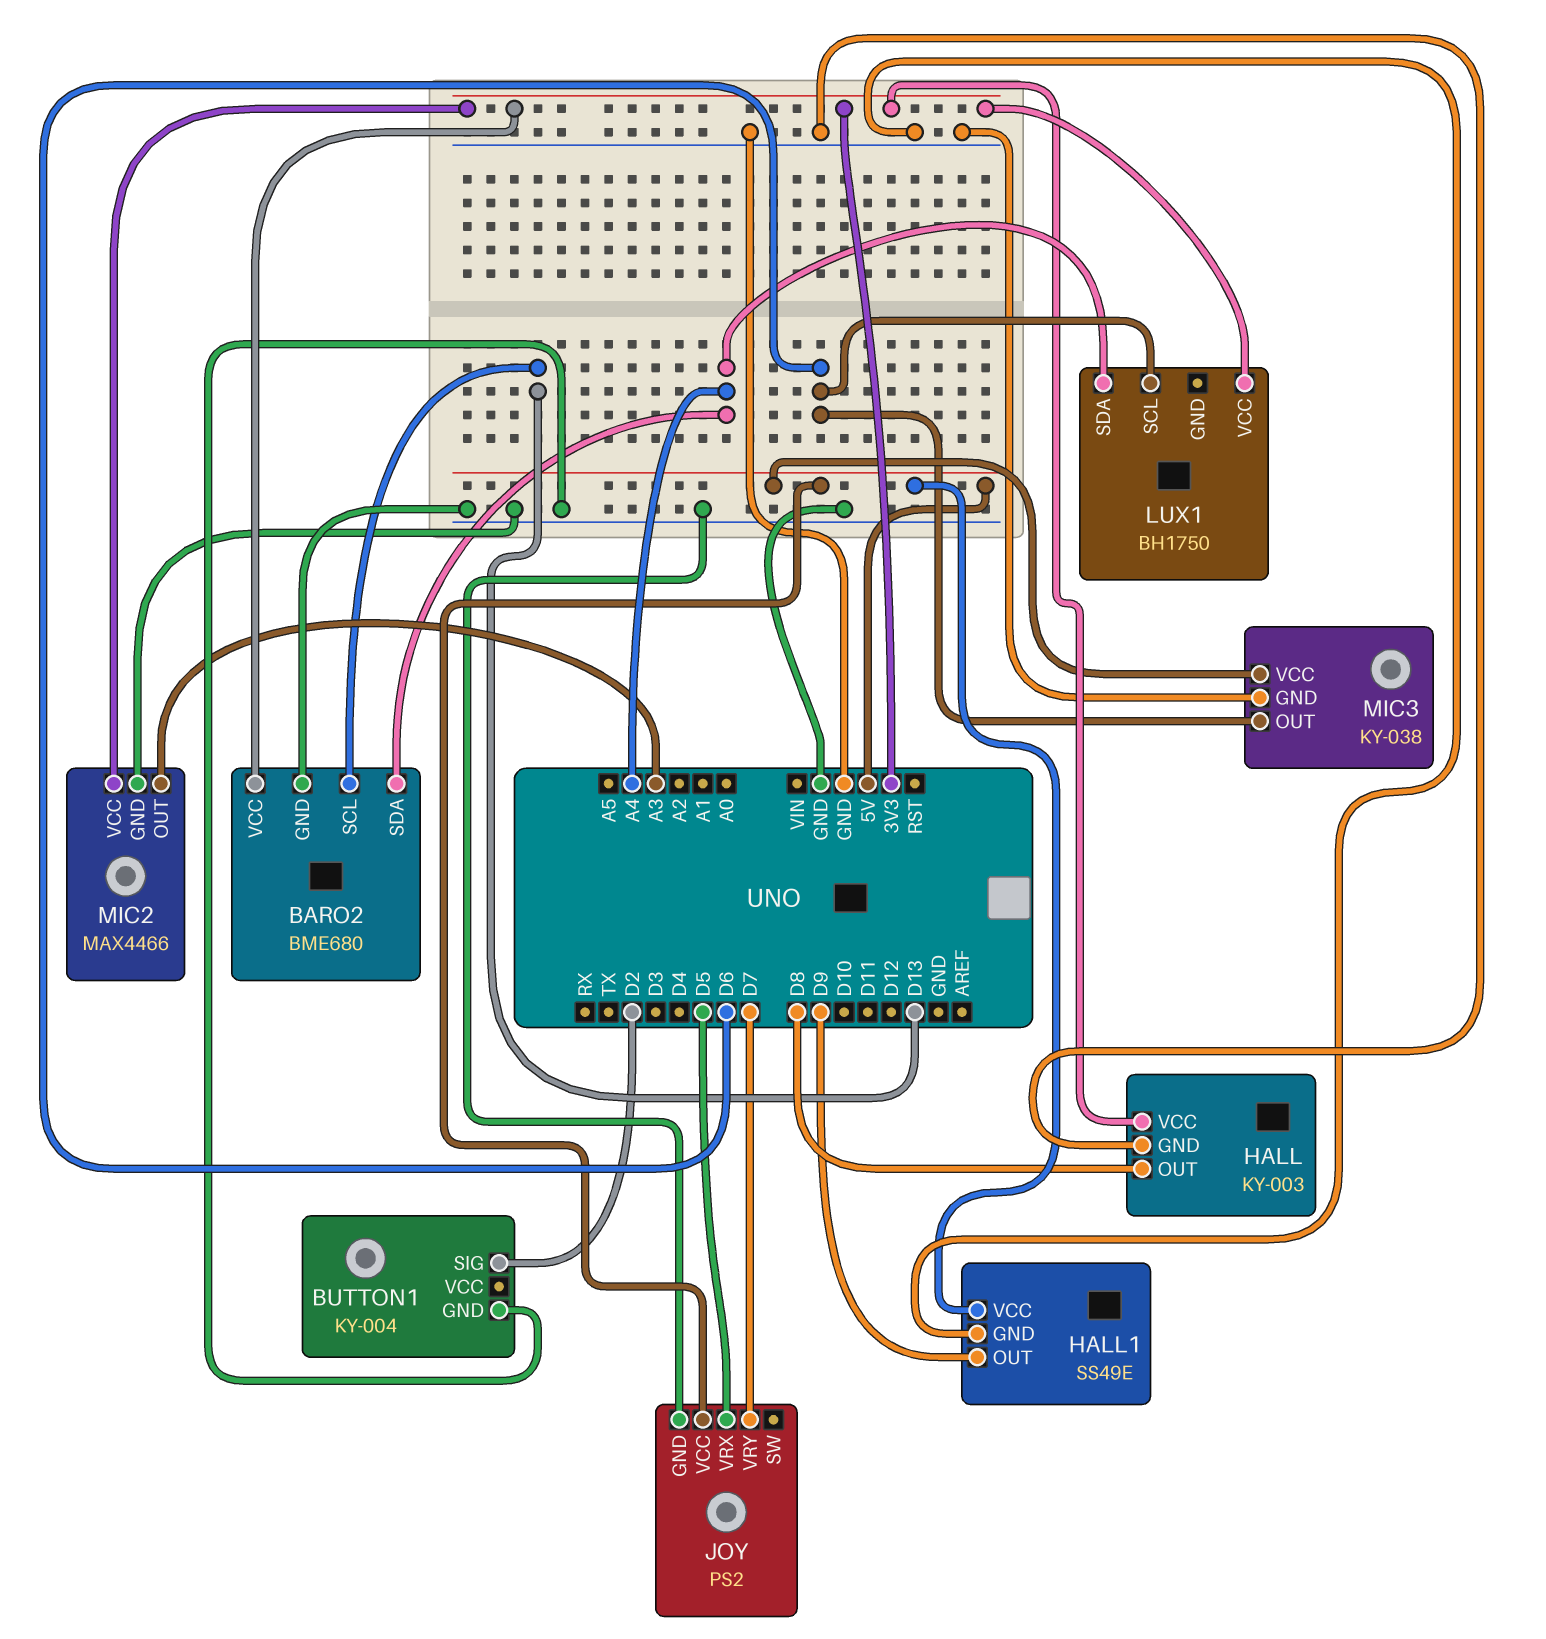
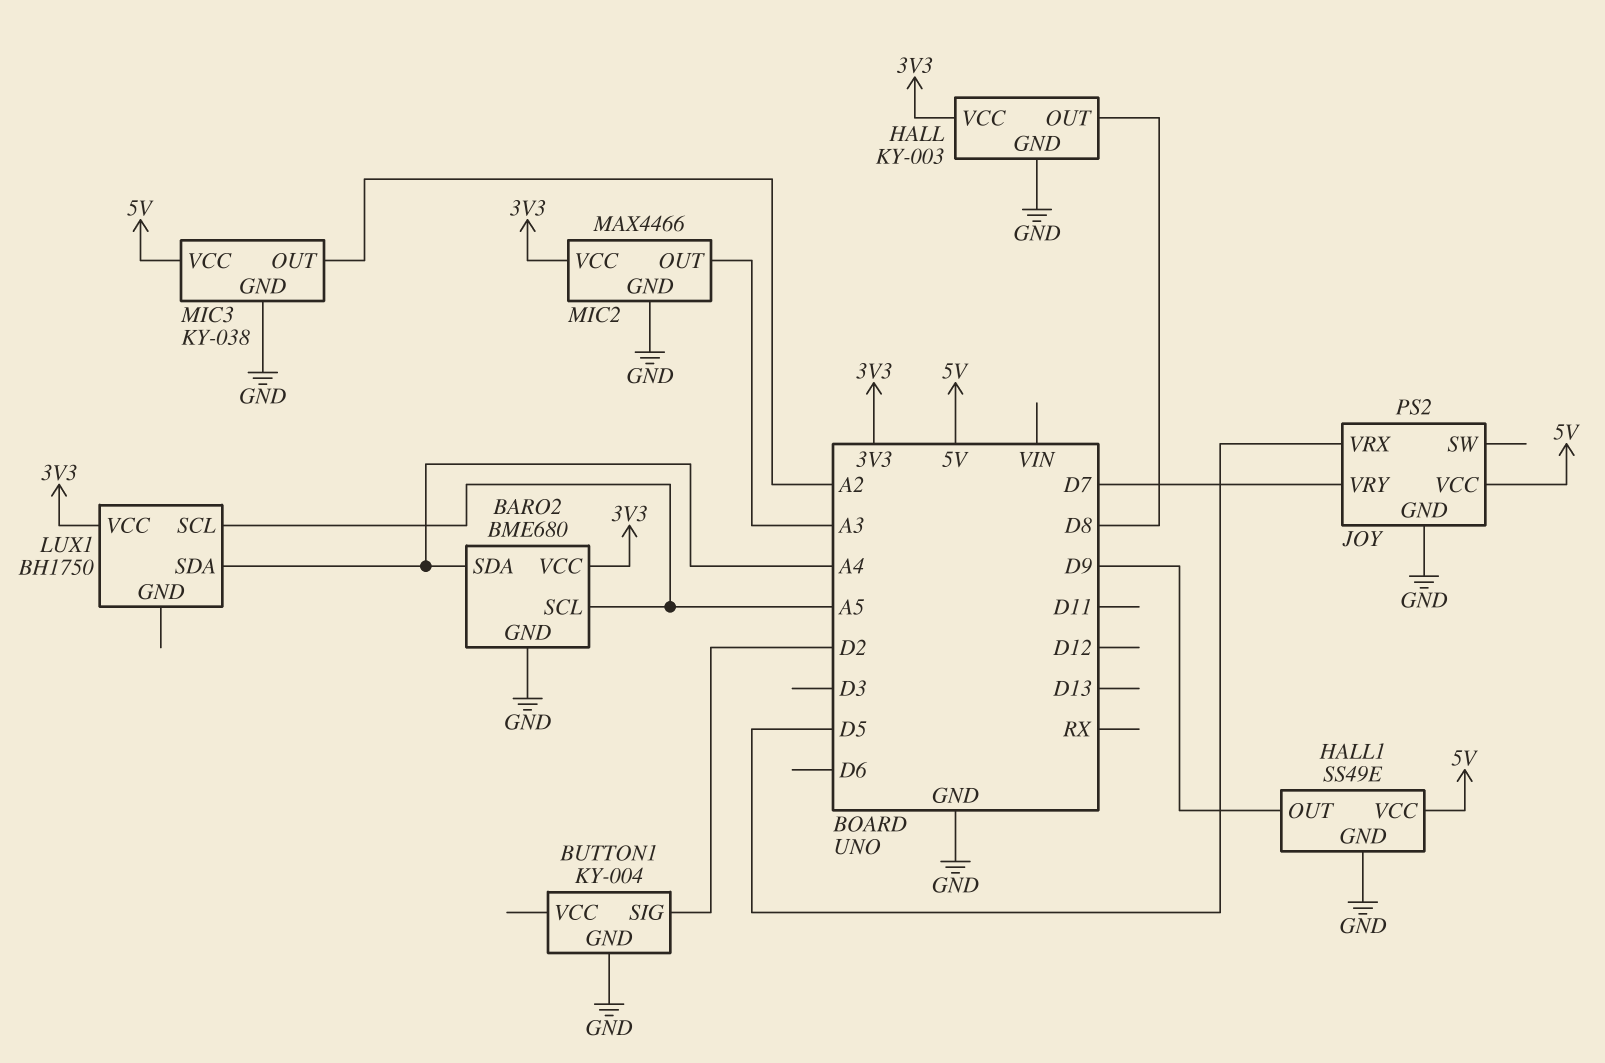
BARO2 pin SCL: D13 -> A5
LUX1 pin SCL: D6 -> A5
MIC3 pin OUT: D6 -> A2

